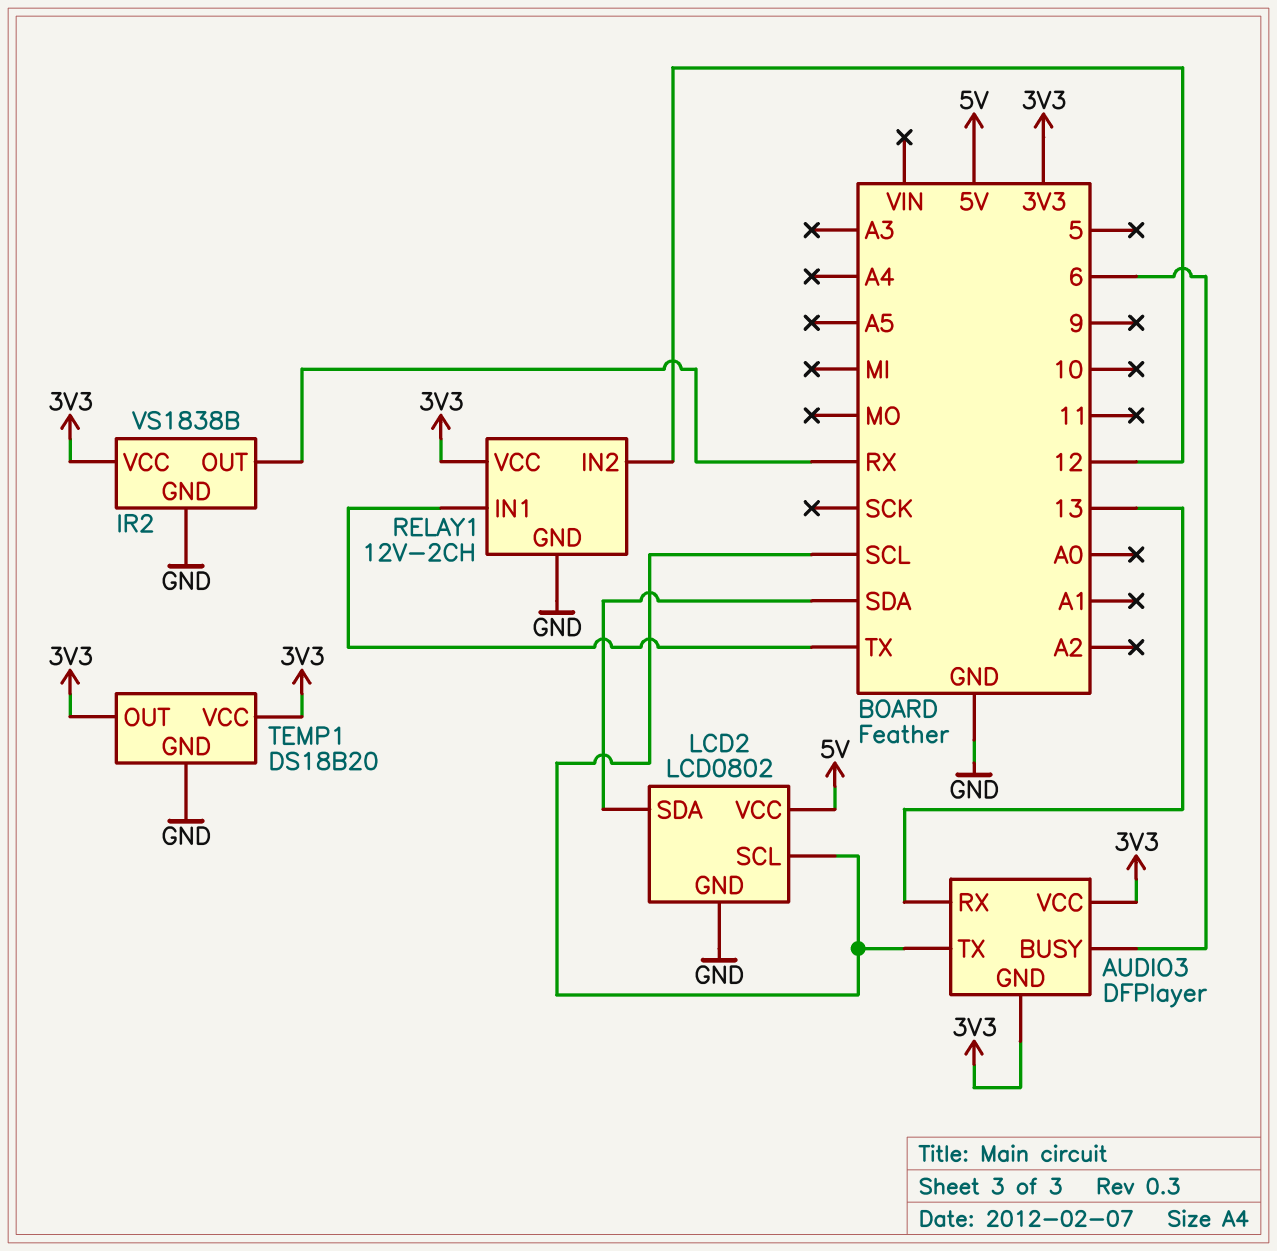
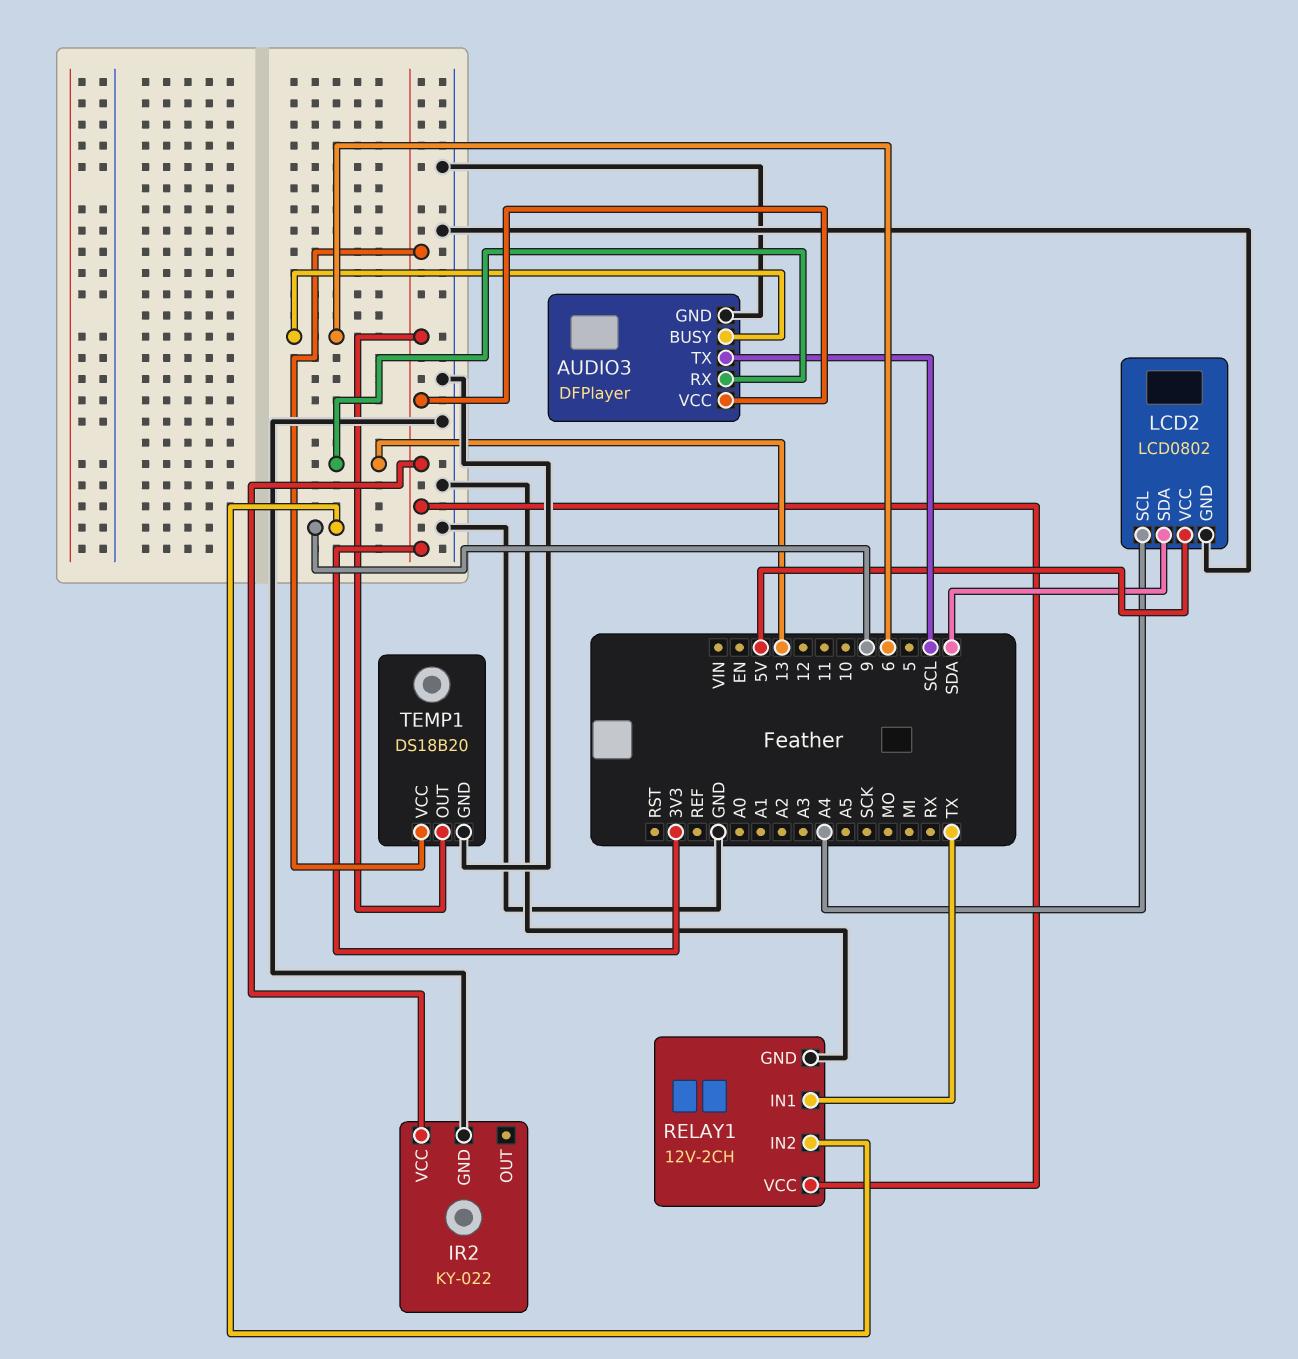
AUDIO3 pin GND: 3V3 -> GND
IR2: VS1838B -> KY-022
IR2 pin OUT: RX -> none
LCD2 pin SCL: SCL -> A4
RELAY1 pin IN2: 12 -> 9

